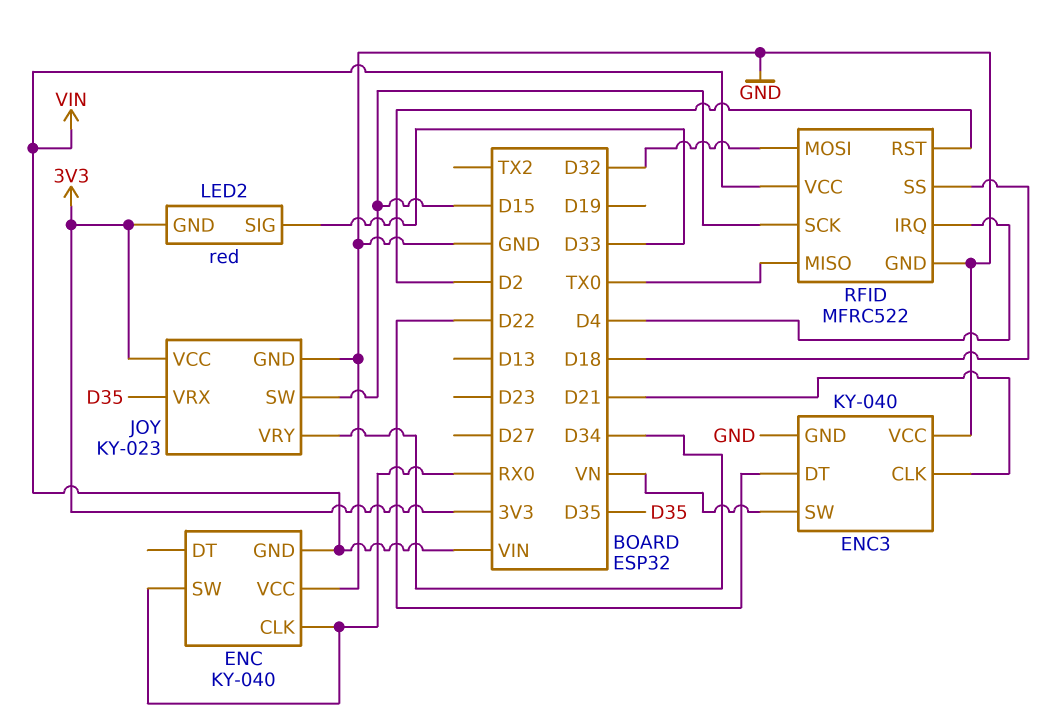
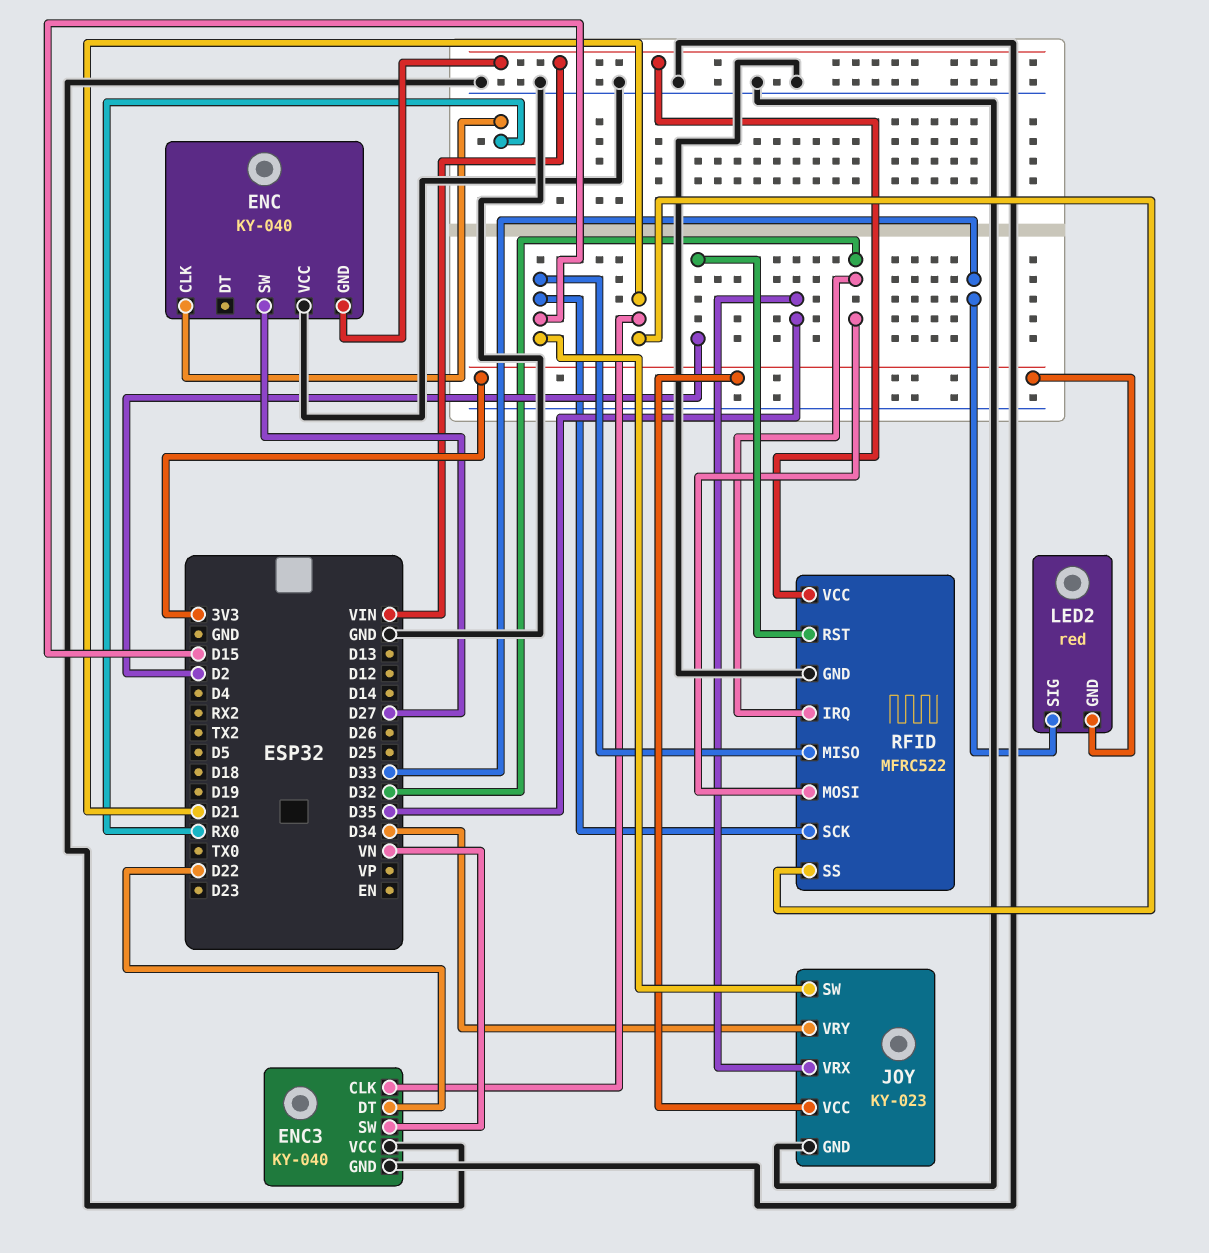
ENC pin SW: RX0 -> D27
RFID pin IRQ: D4 -> D32
RFID pin MISO: TX0 -> D15
RFID pin SS: D18 -> D21

